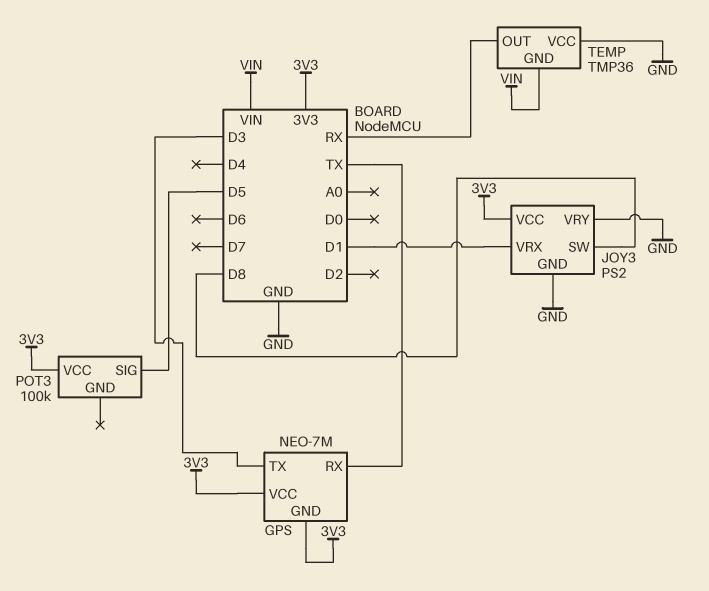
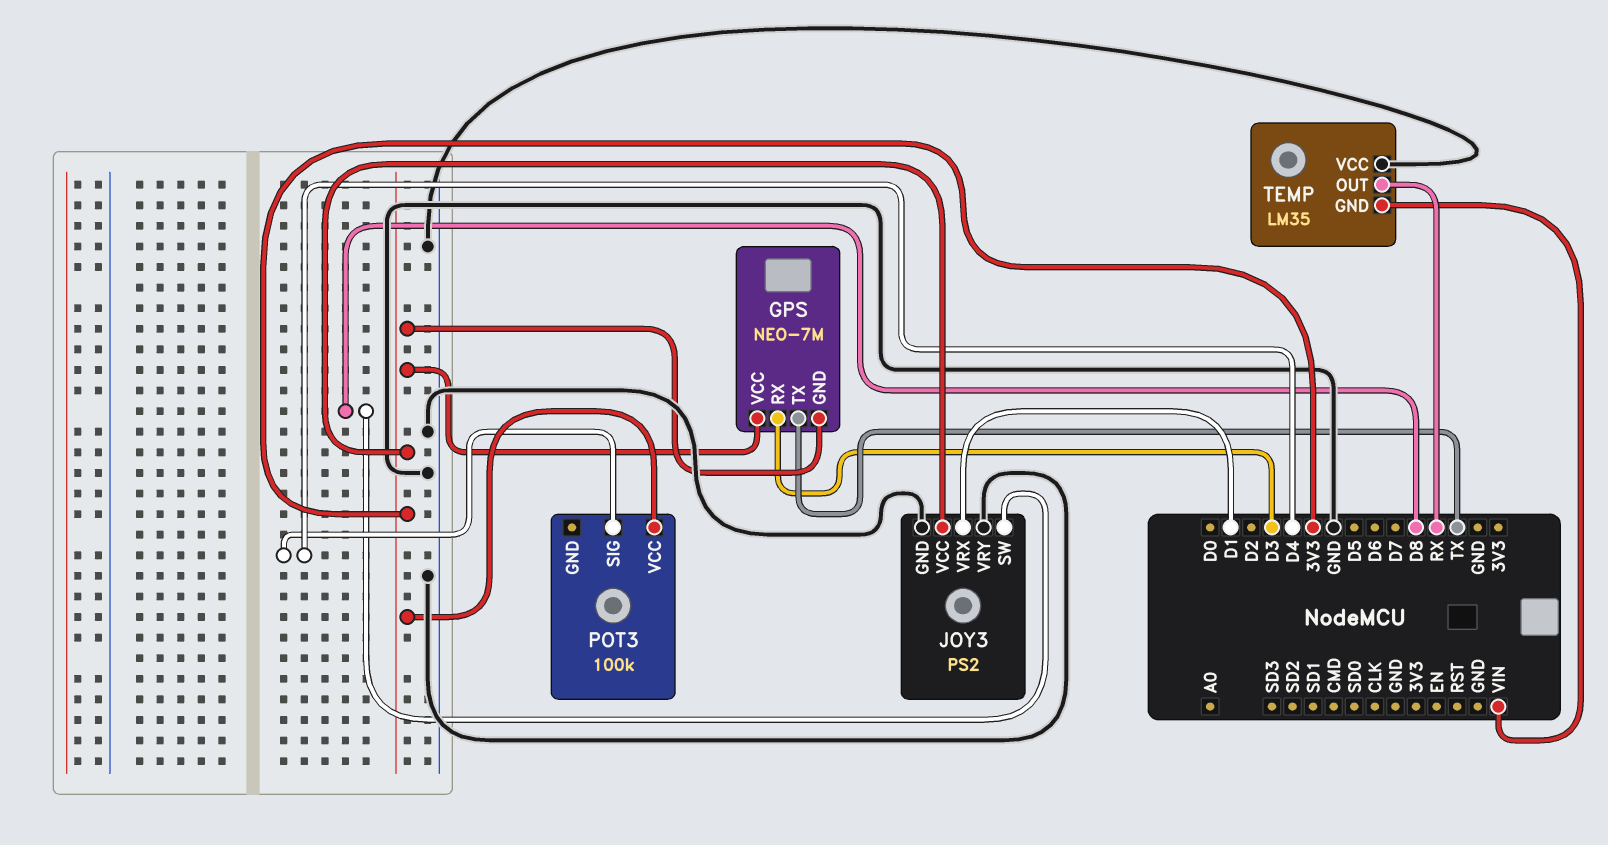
GPS pin RX: TX -> D3
GPS pin TX: D3 -> TX
POT3 pin SIG: D5 -> D4
TEMP: TMP36 -> LM35

